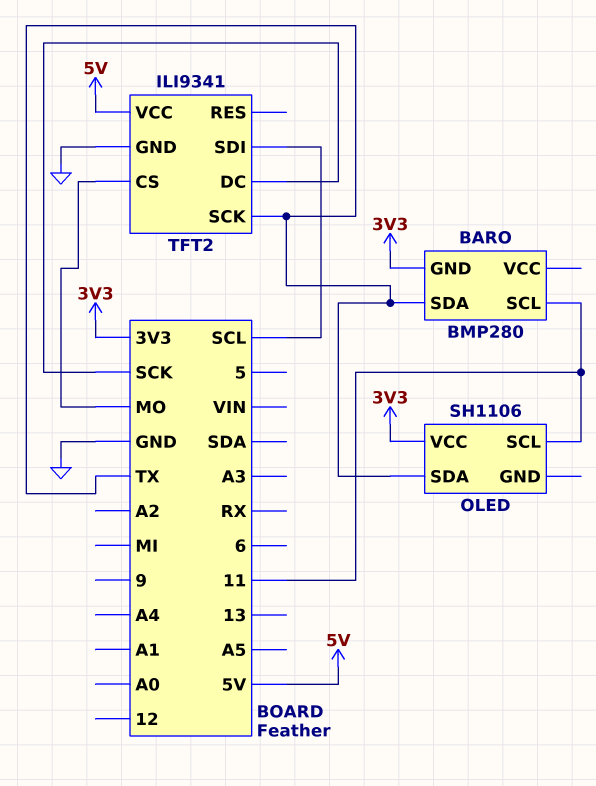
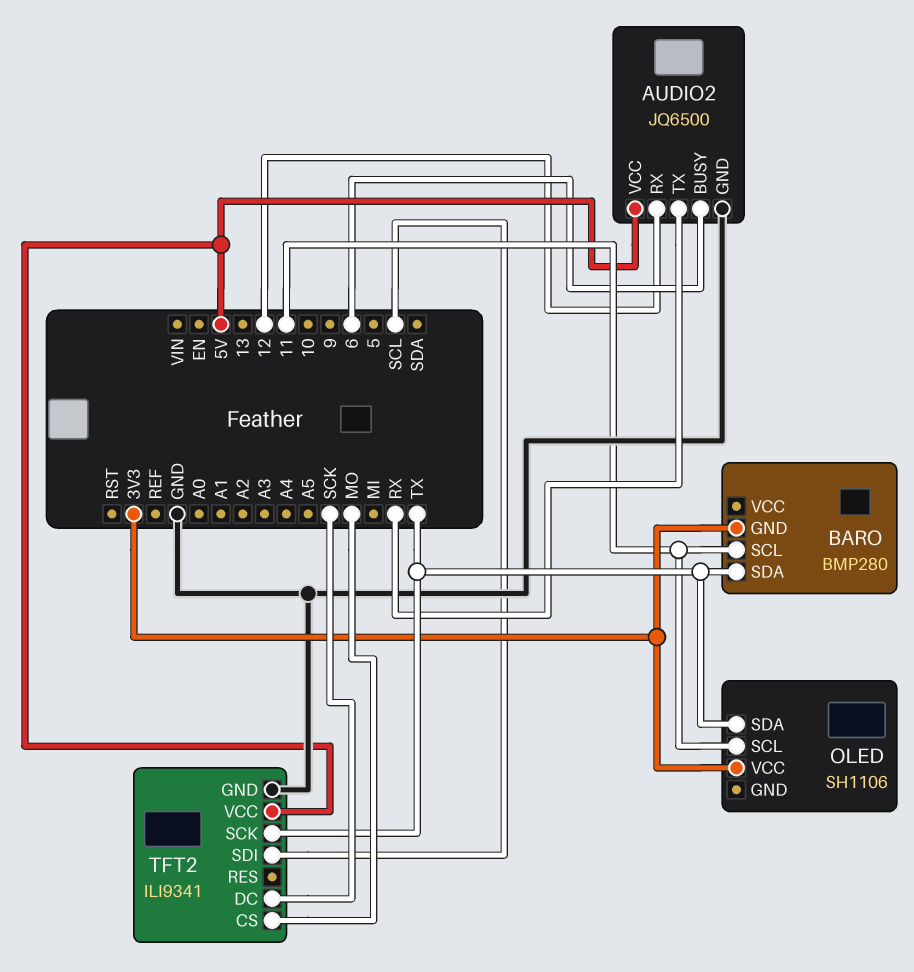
AUDIO2: none -> JQ6500
AUDIO2 pin BUSY: none -> 6
AUDIO2 pin GND: none -> GND
AUDIO2 pin RX: none -> 12
AUDIO2 pin TX: none -> RX
AUDIO2 pin VCC: none -> 5V

